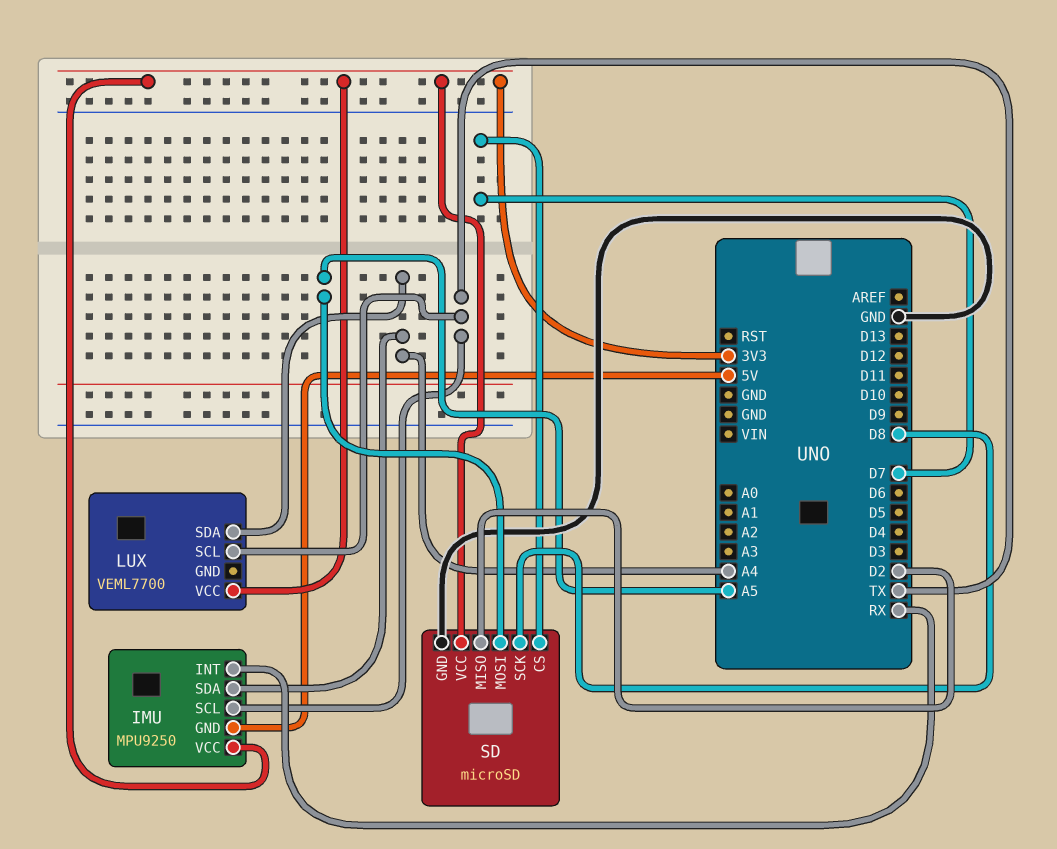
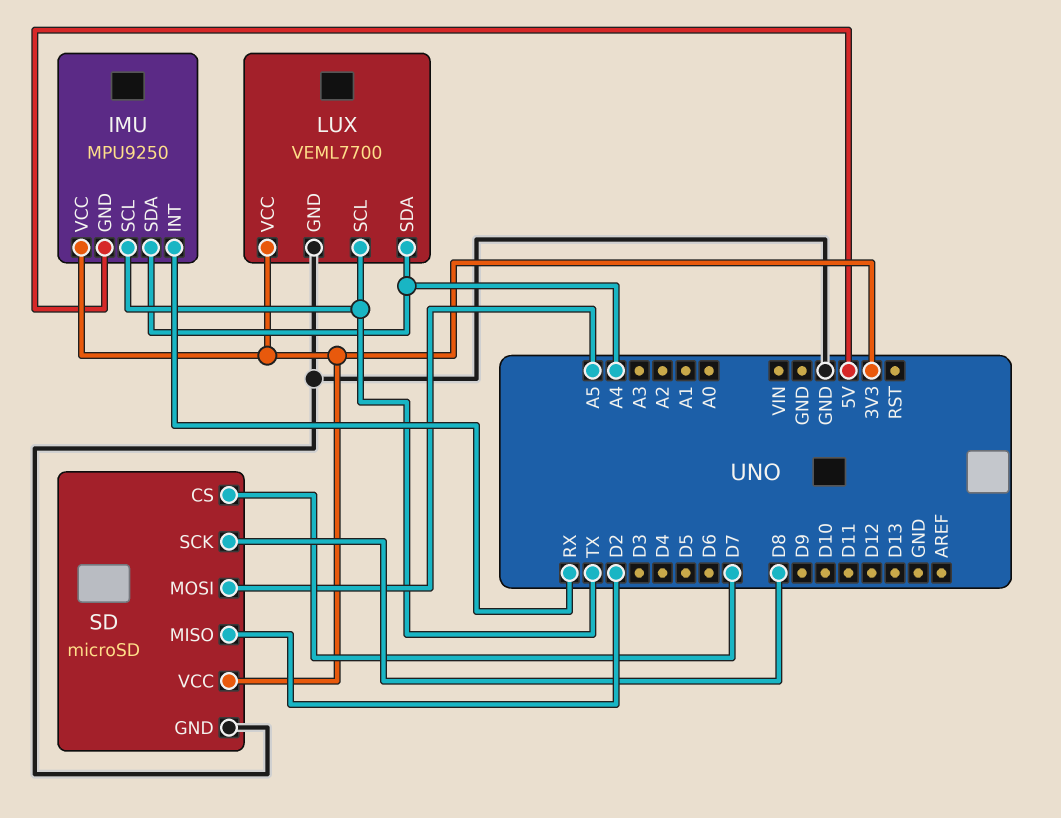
LUX pin GND: none -> GND

